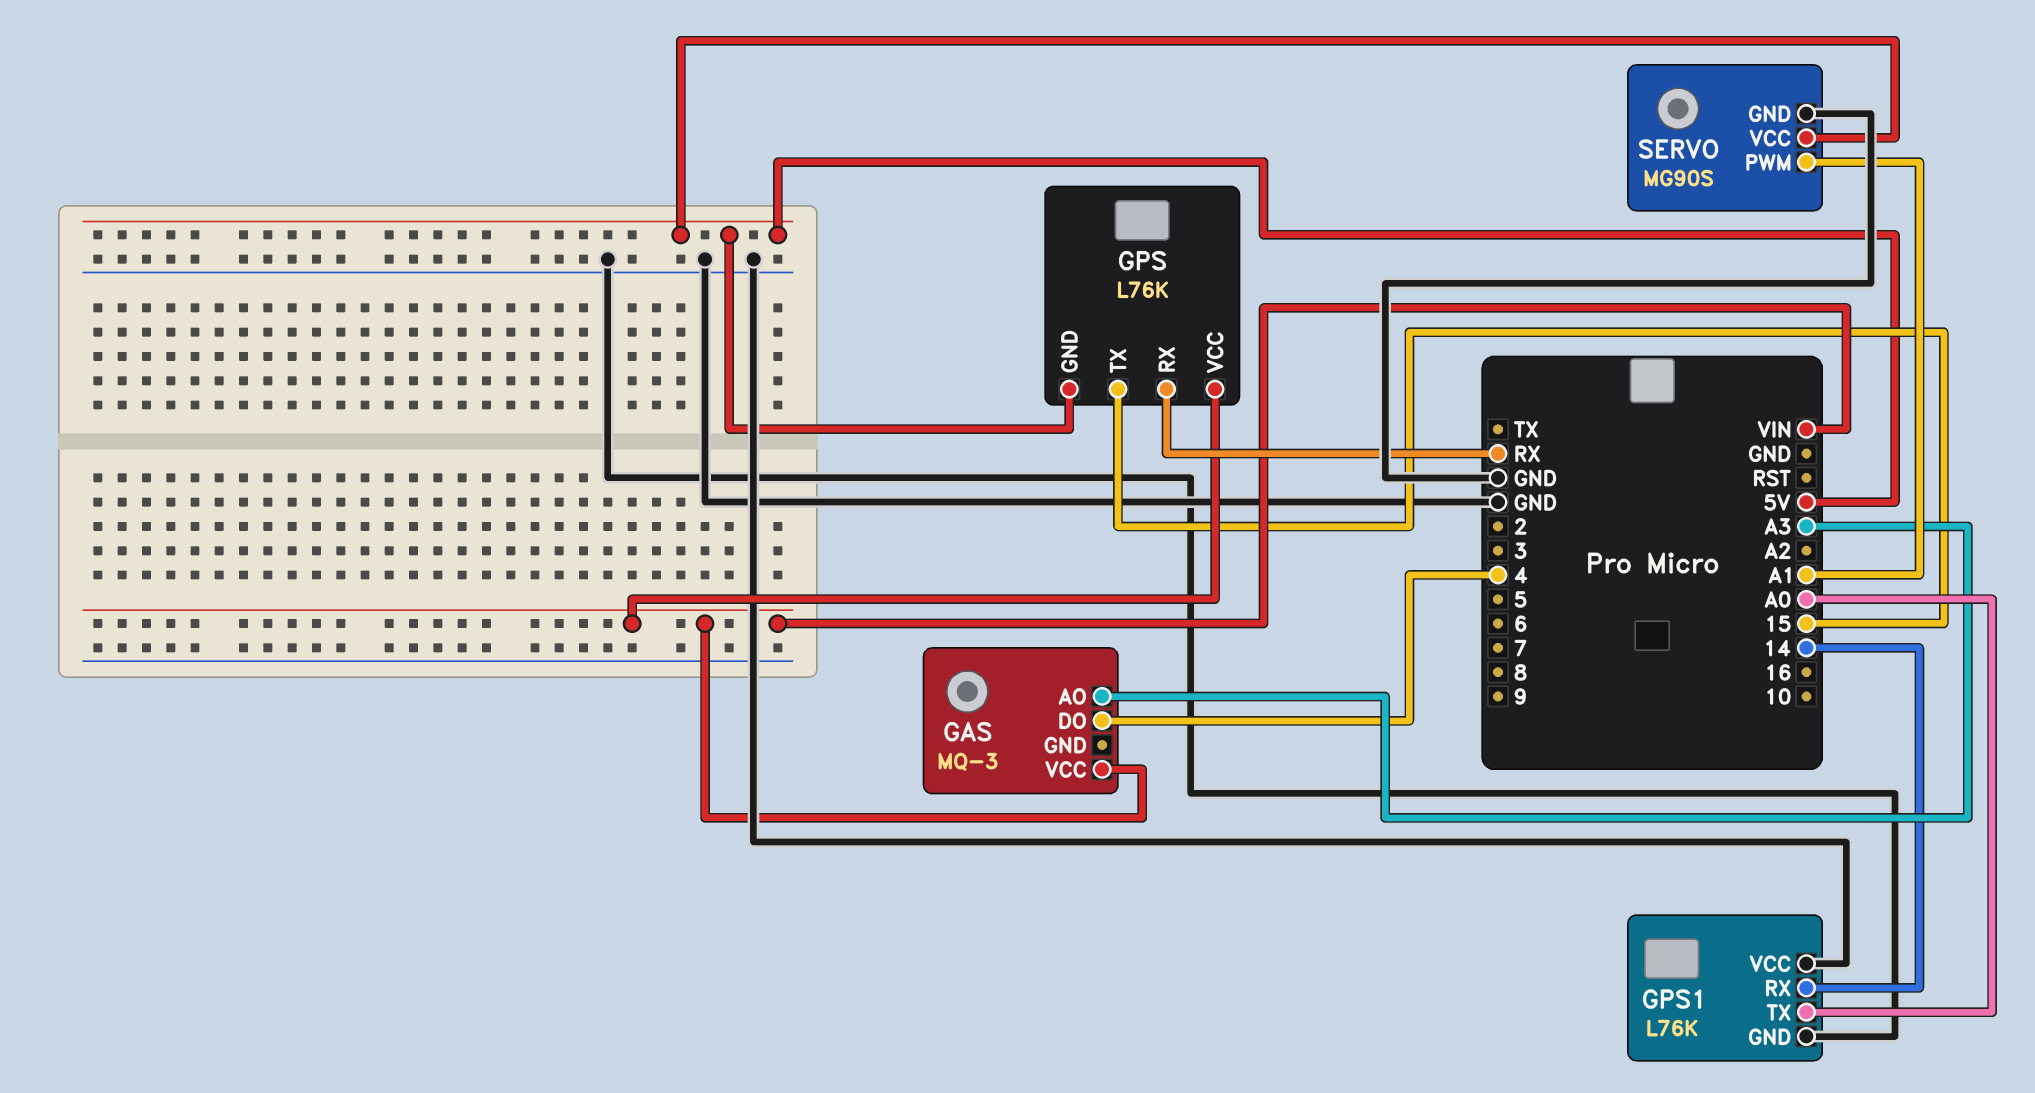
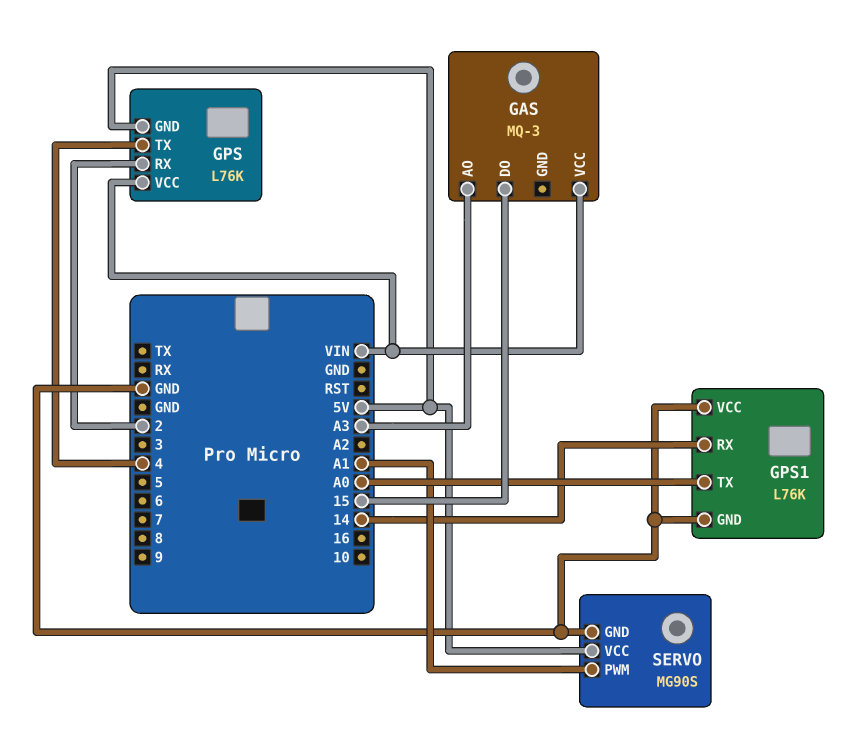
GAS pin DO: 4 -> 15
GPS pin RX: RX -> 2
GPS pin TX: 15 -> 4

